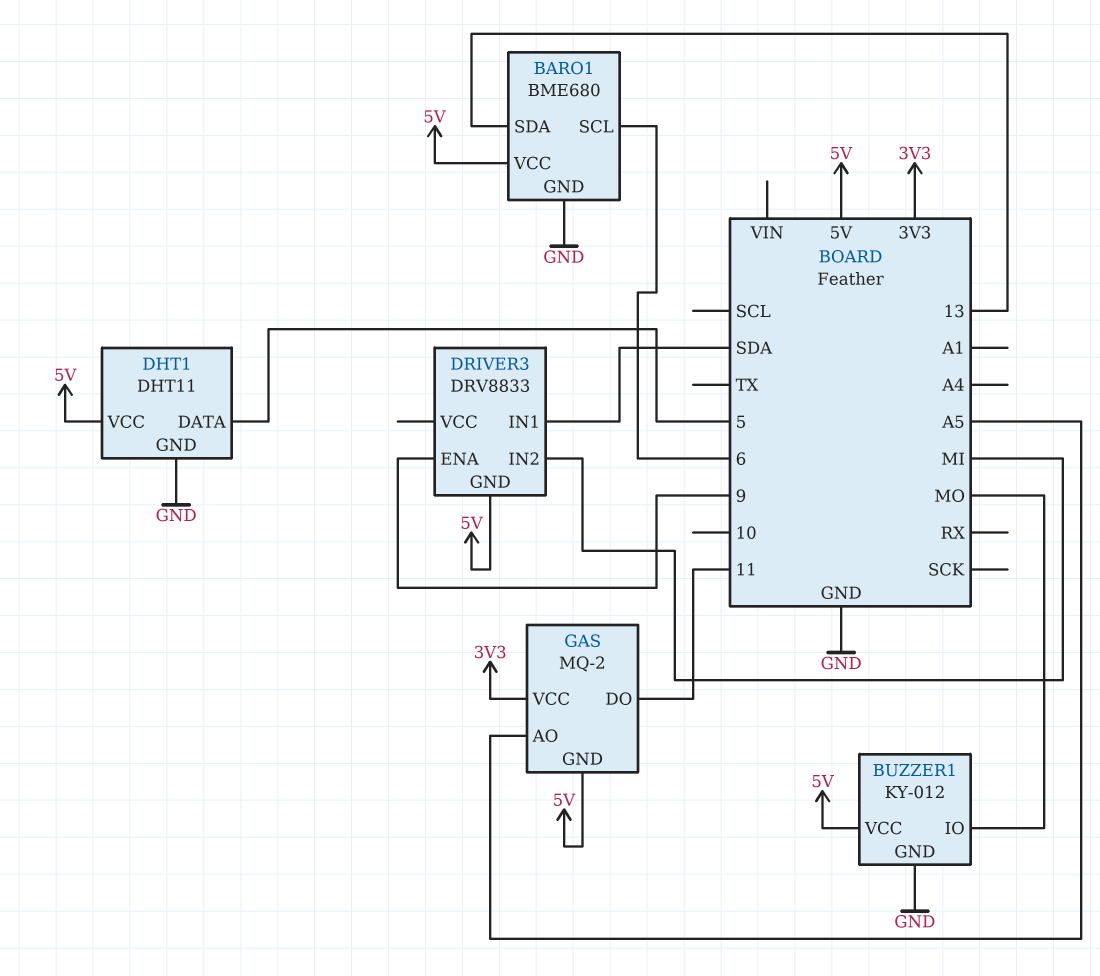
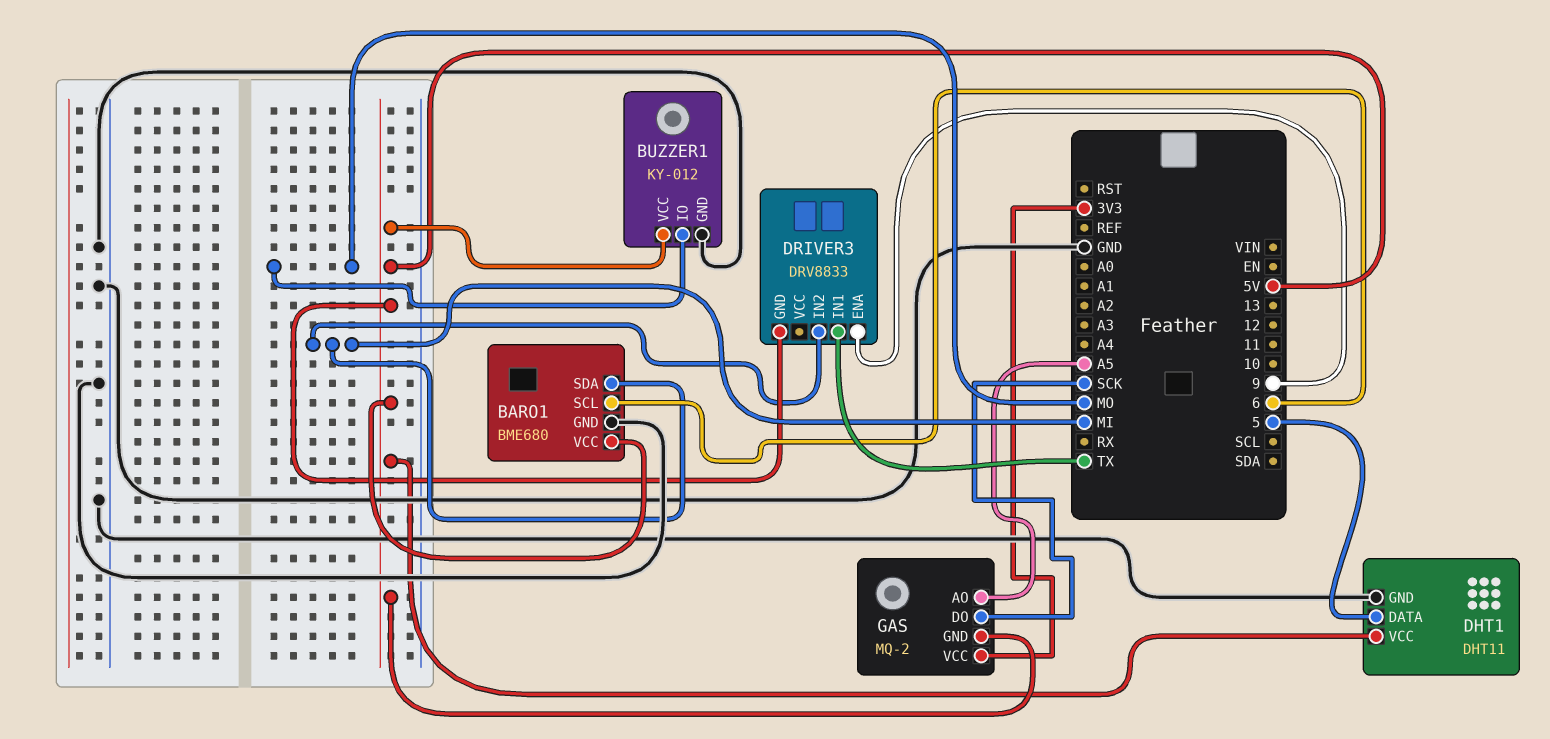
BARO1 pin SDA: 13 -> MI
DRIVER3 pin IN1: SDA -> TX
GAS pin DO: 11 -> SCK

